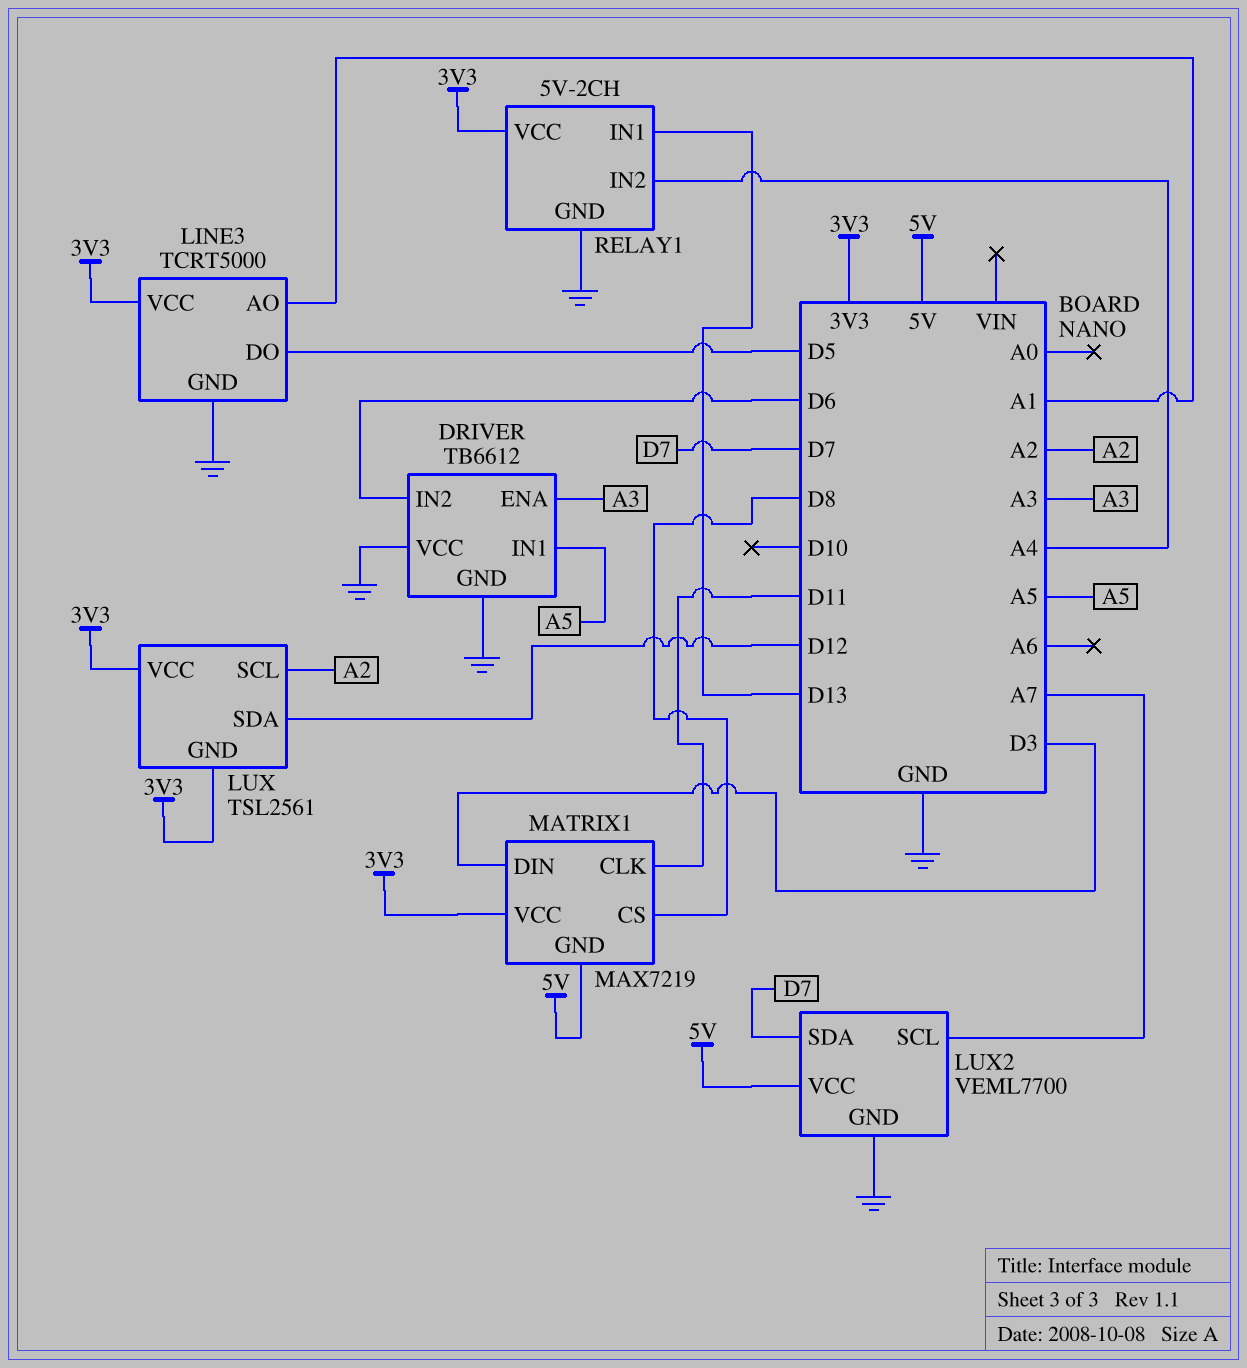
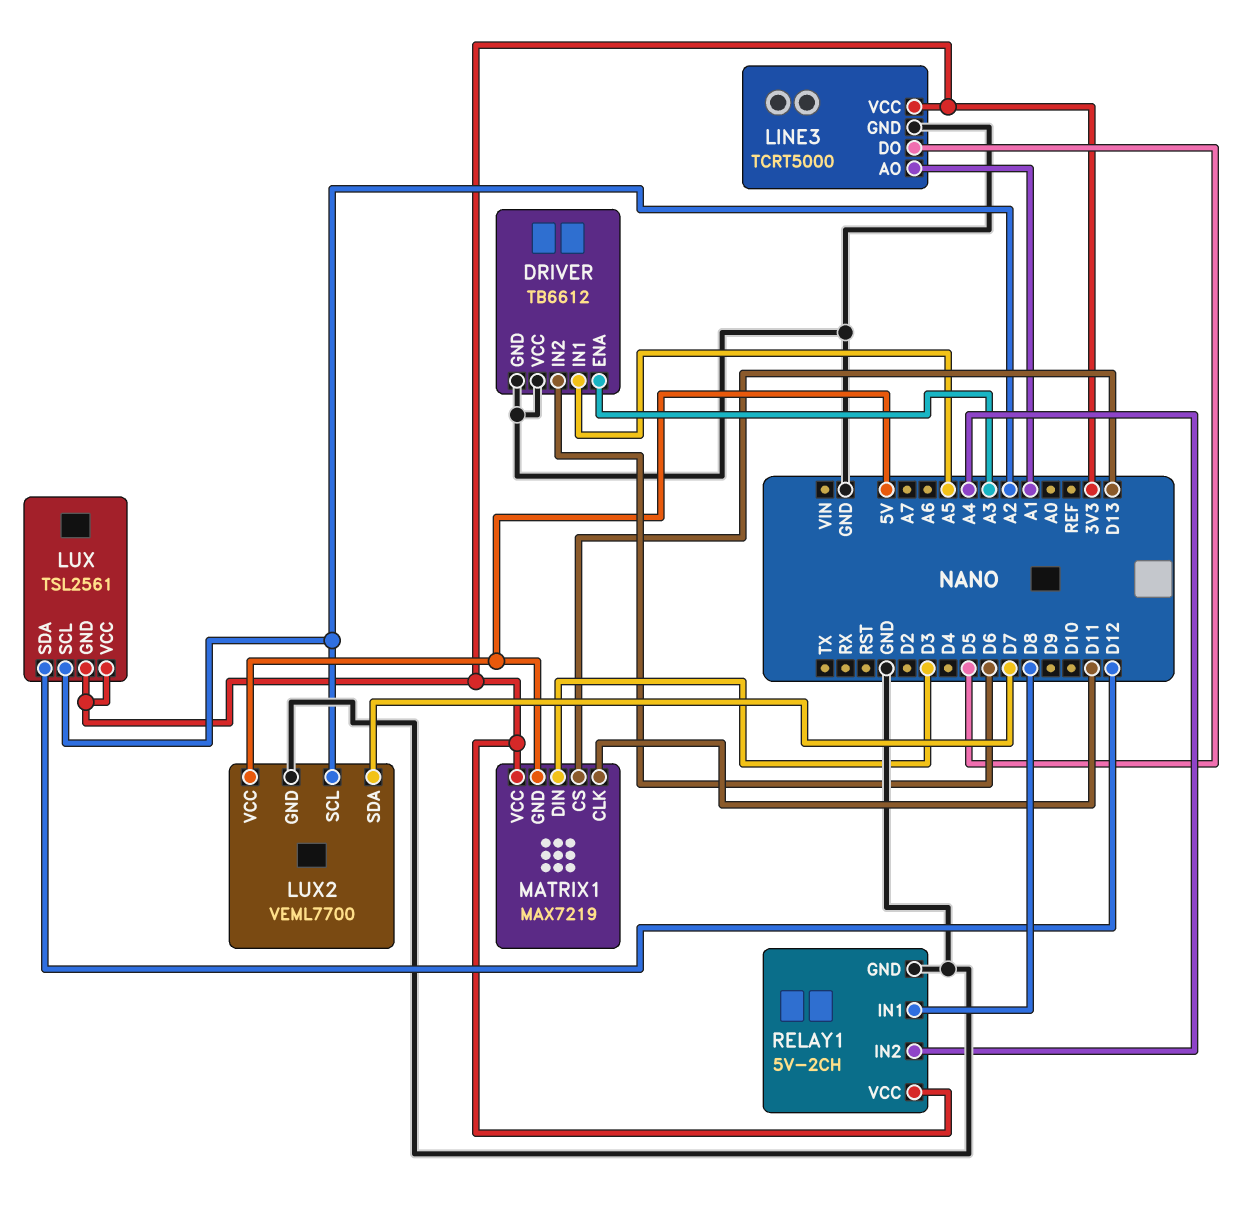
LUX2 pin SCL: A7 -> A2
MATRIX1 pin CS: D8 -> D13
RELAY1 pin IN1: D13 -> D8

